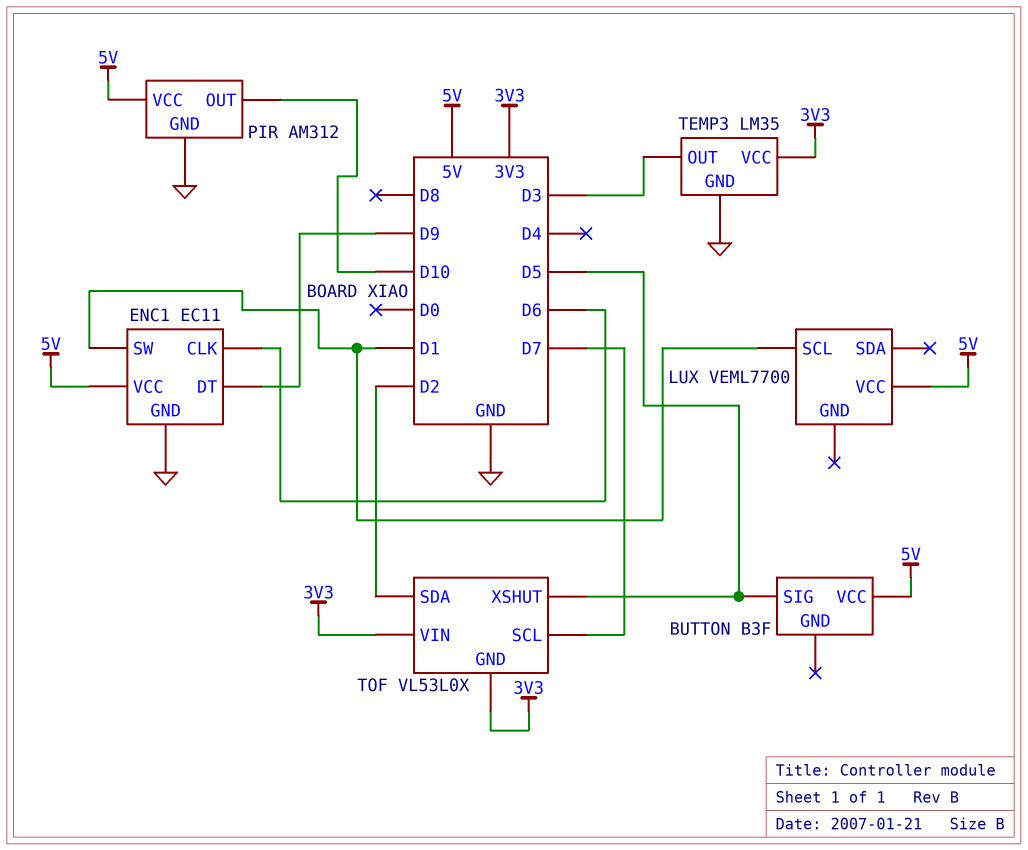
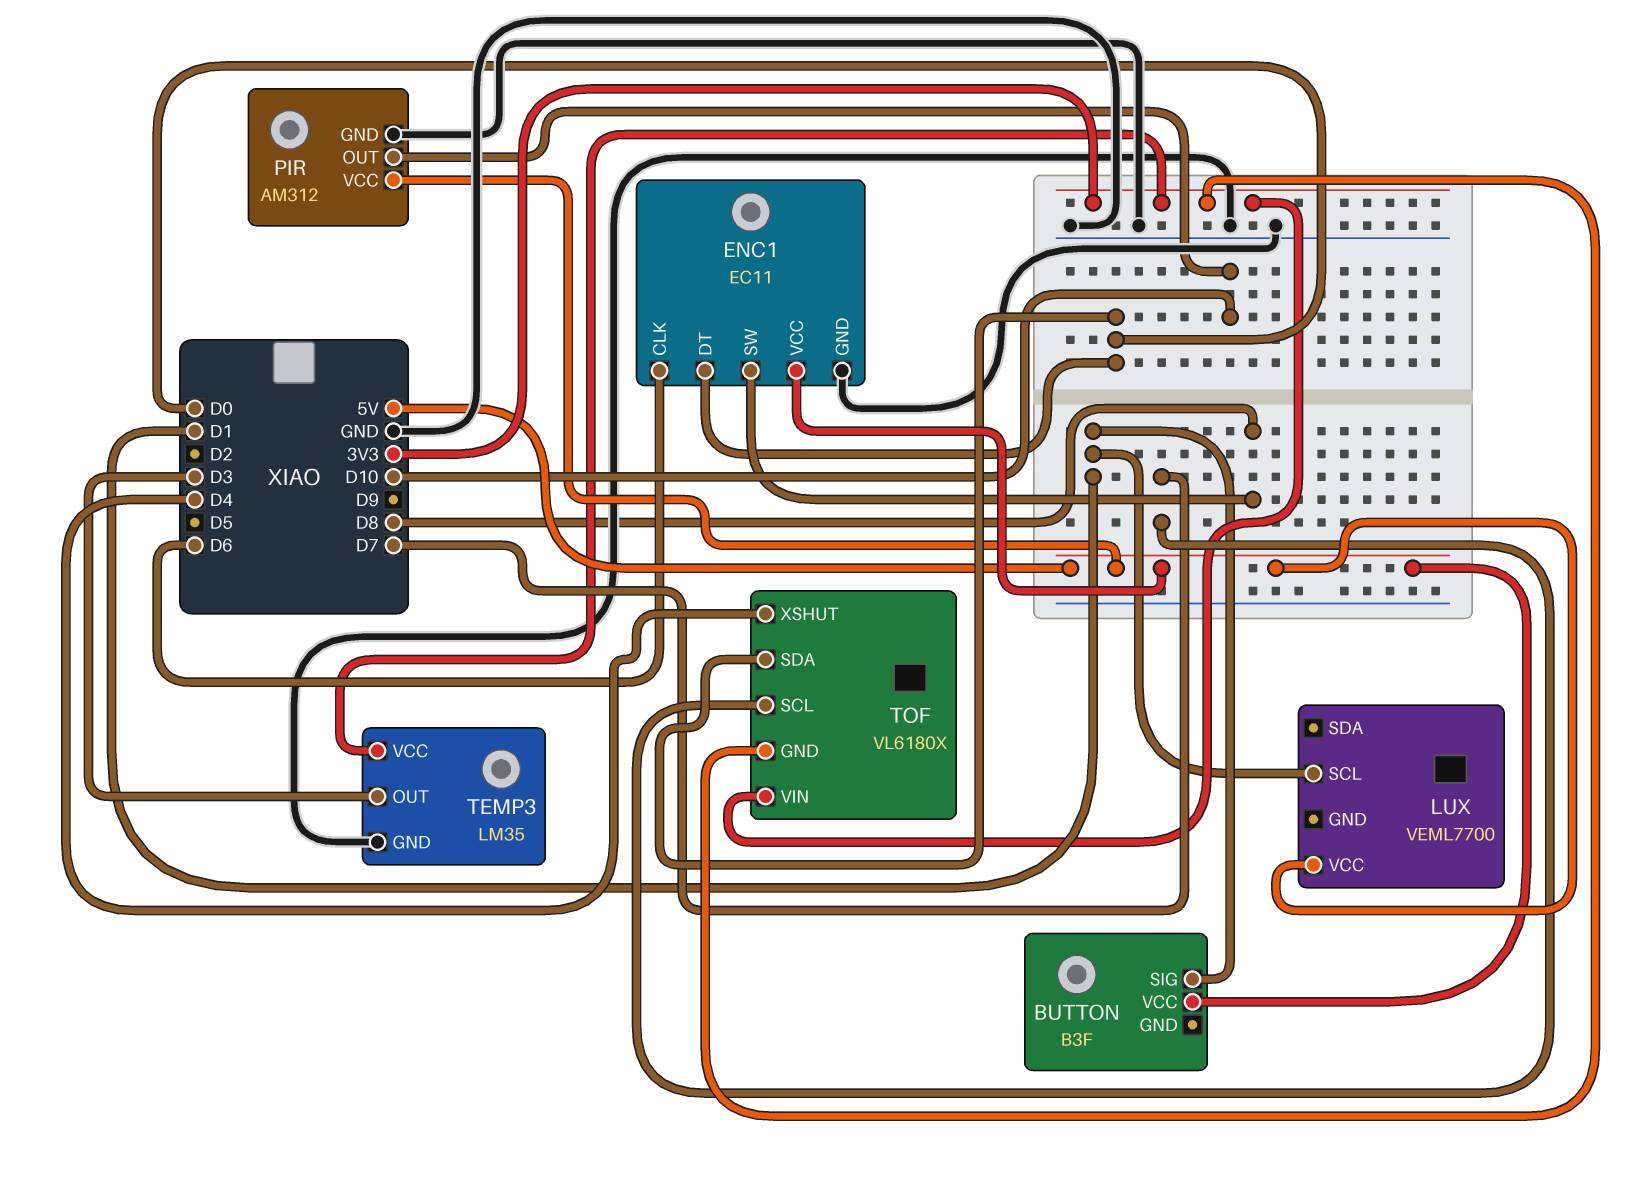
BUTTON pin SIG: D5 -> D1
ENC1 pin DT: D9 -> D0
ENC1 pin SW: D1 -> D8
TOF: VL53L0X -> VL6180X
TOF pin SDA: D2 -> D0
TOF pin XSHUT: D5 -> D4

